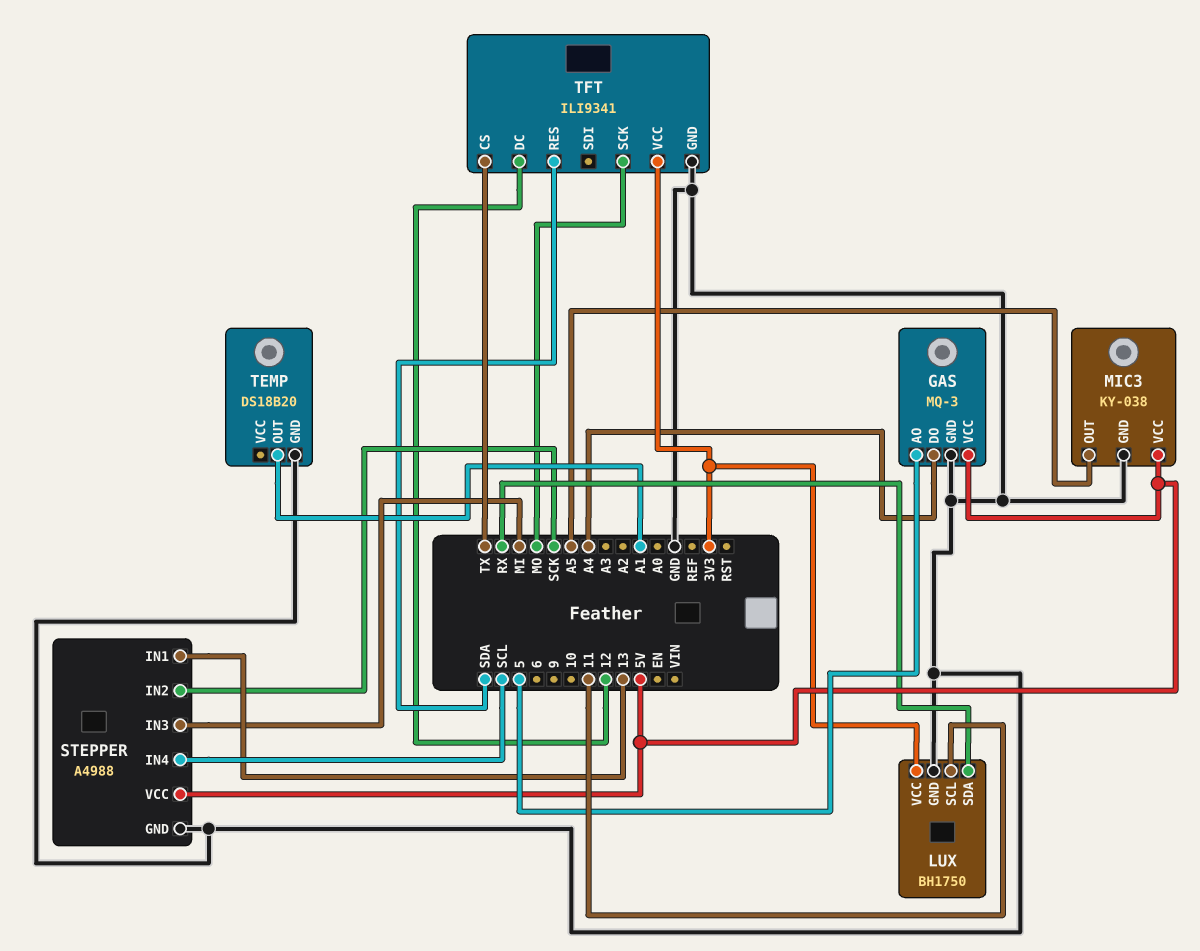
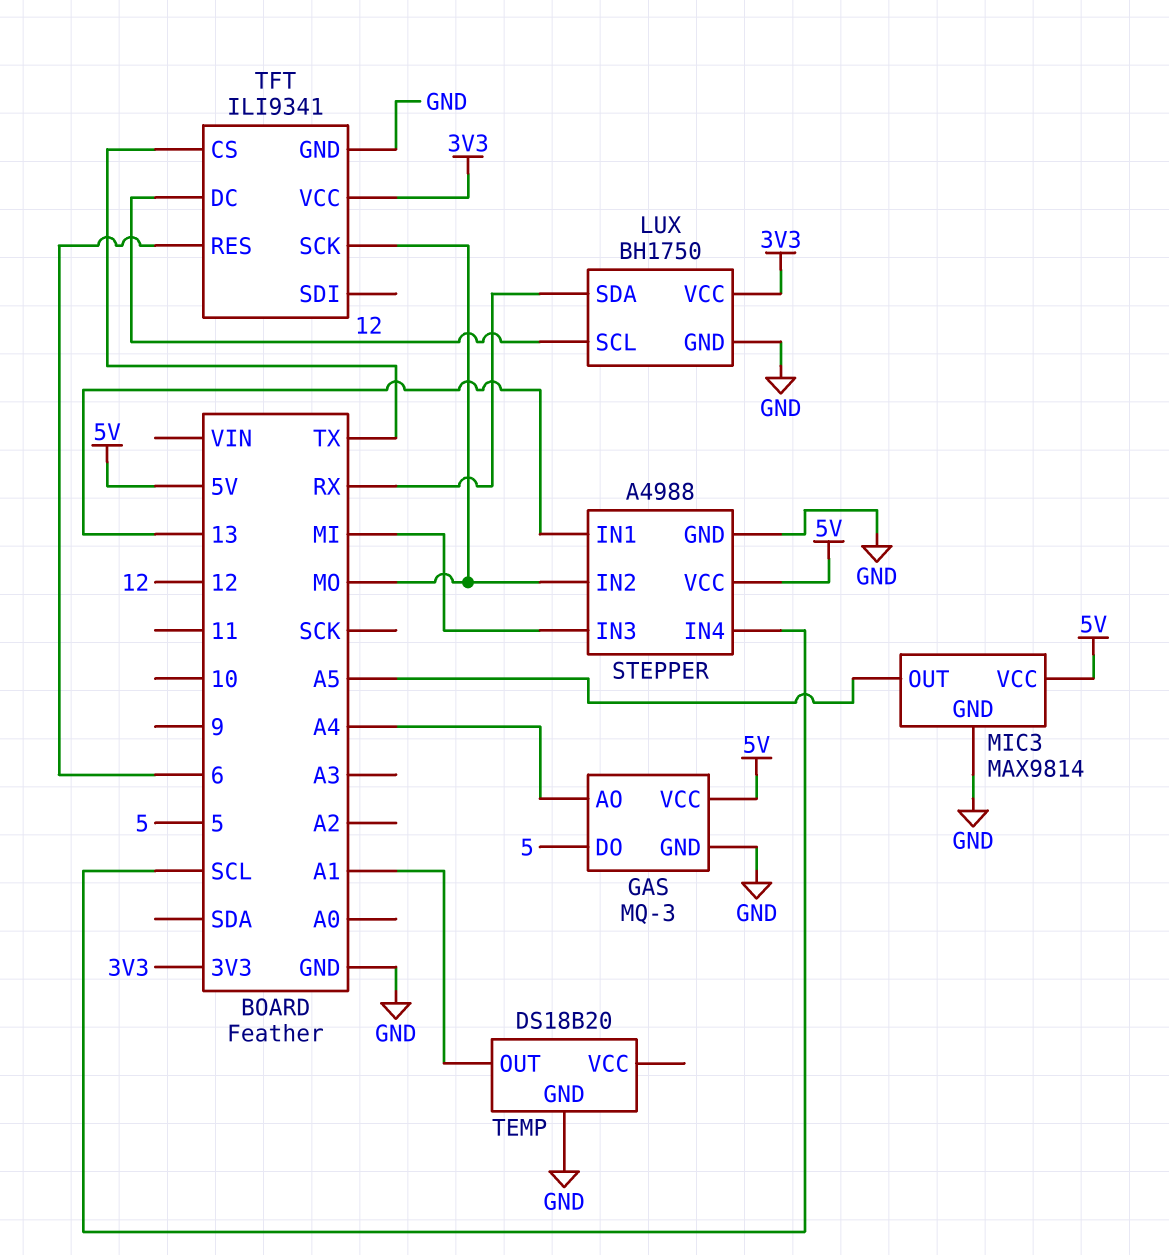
GAS pin AO: 5 -> A4
GAS pin DO: A4 -> 5
LUX pin SCL: 11 -> 12
MIC3: KY-038 -> MAX9814
STEPPER pin IN2: SCK -> MO
TFT pin RES: SDA -> 6

